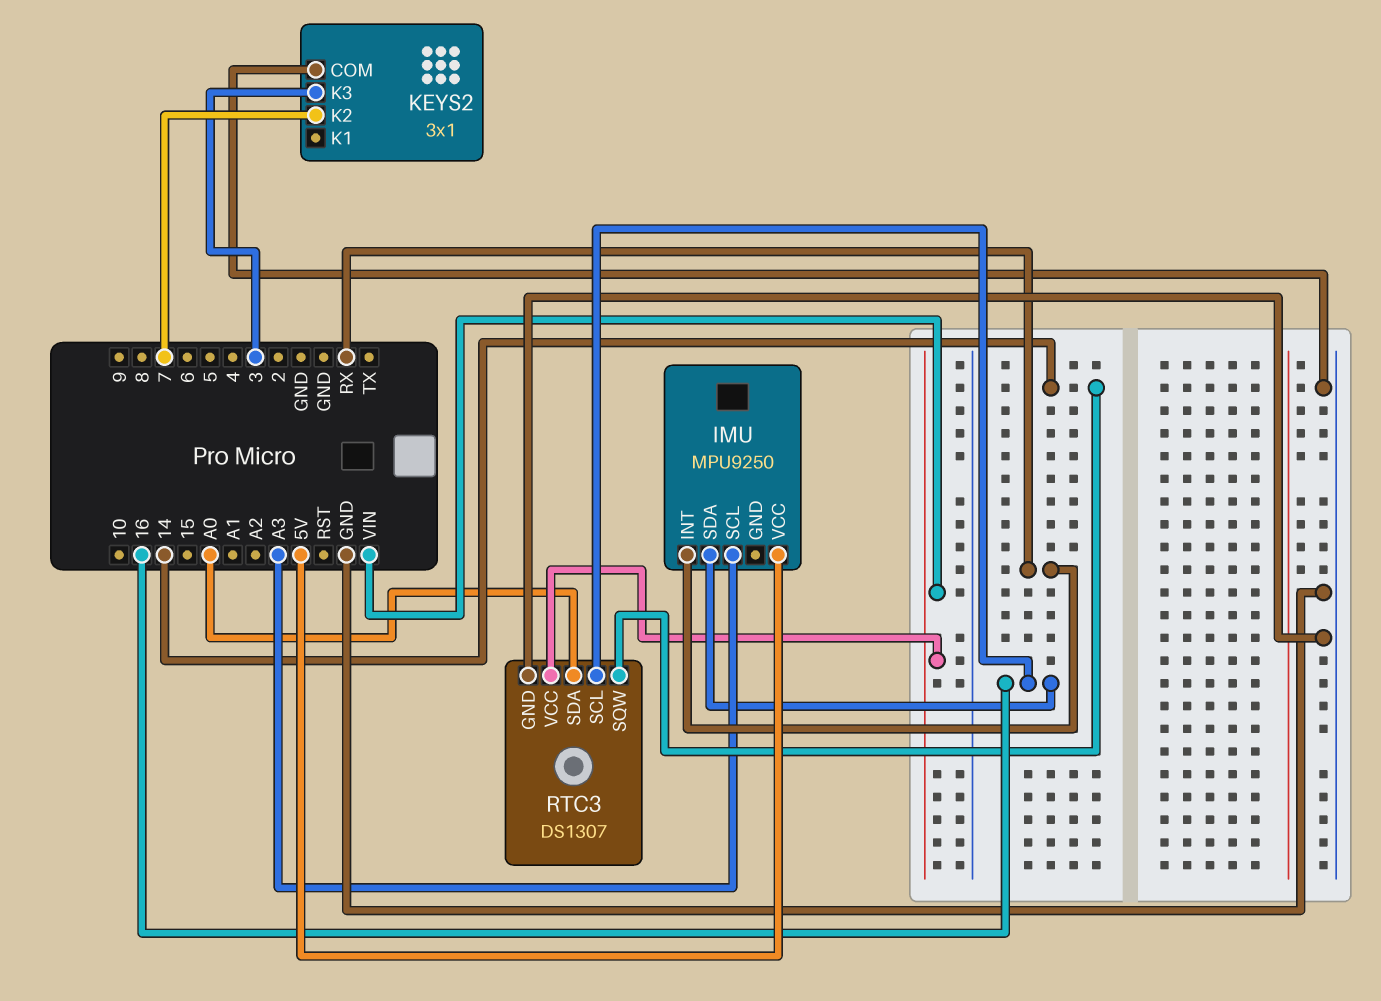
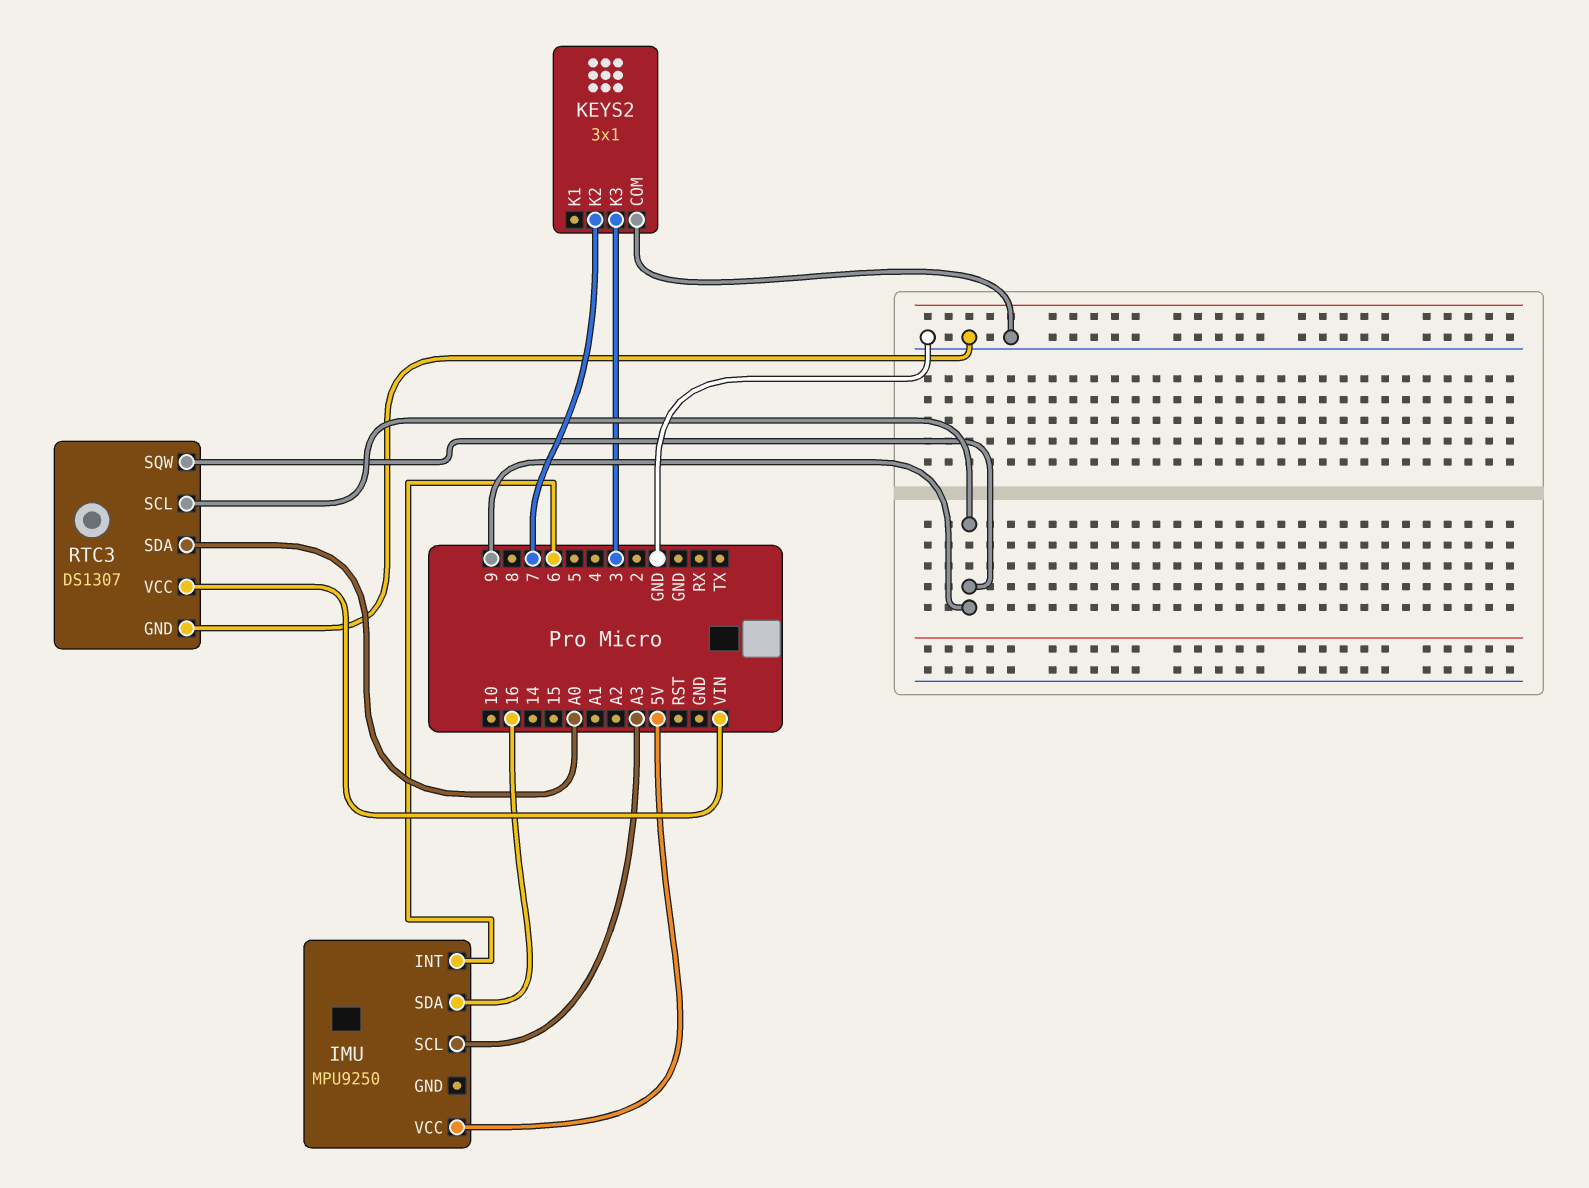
IMU pin INT: RX -> 6
RTC3 pin SCL: 16 -> 9
RTC3 pin SQW: 14 -> 9

